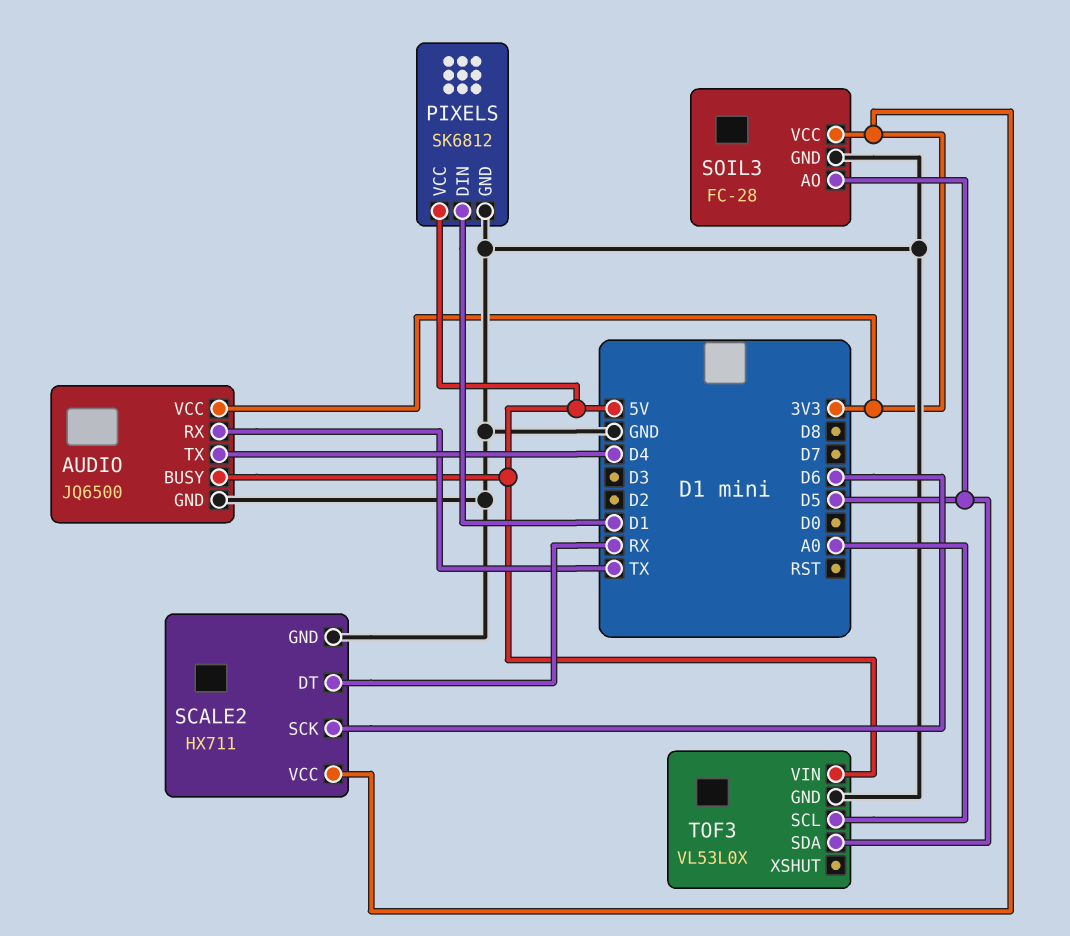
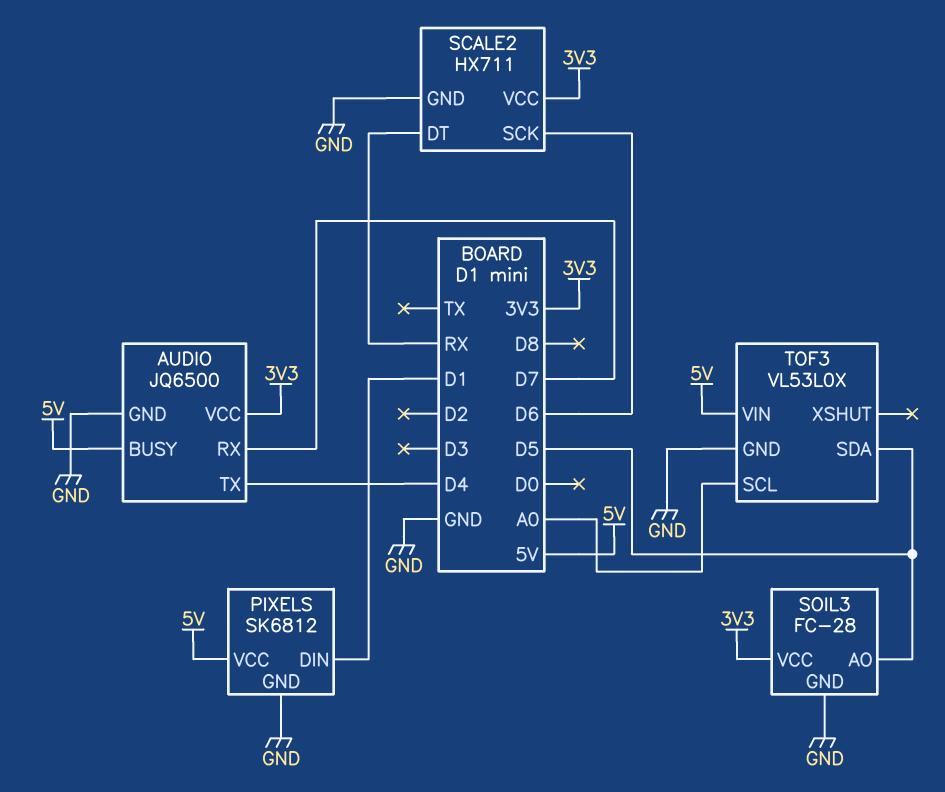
AUDIO pin RX: TX -> D7

